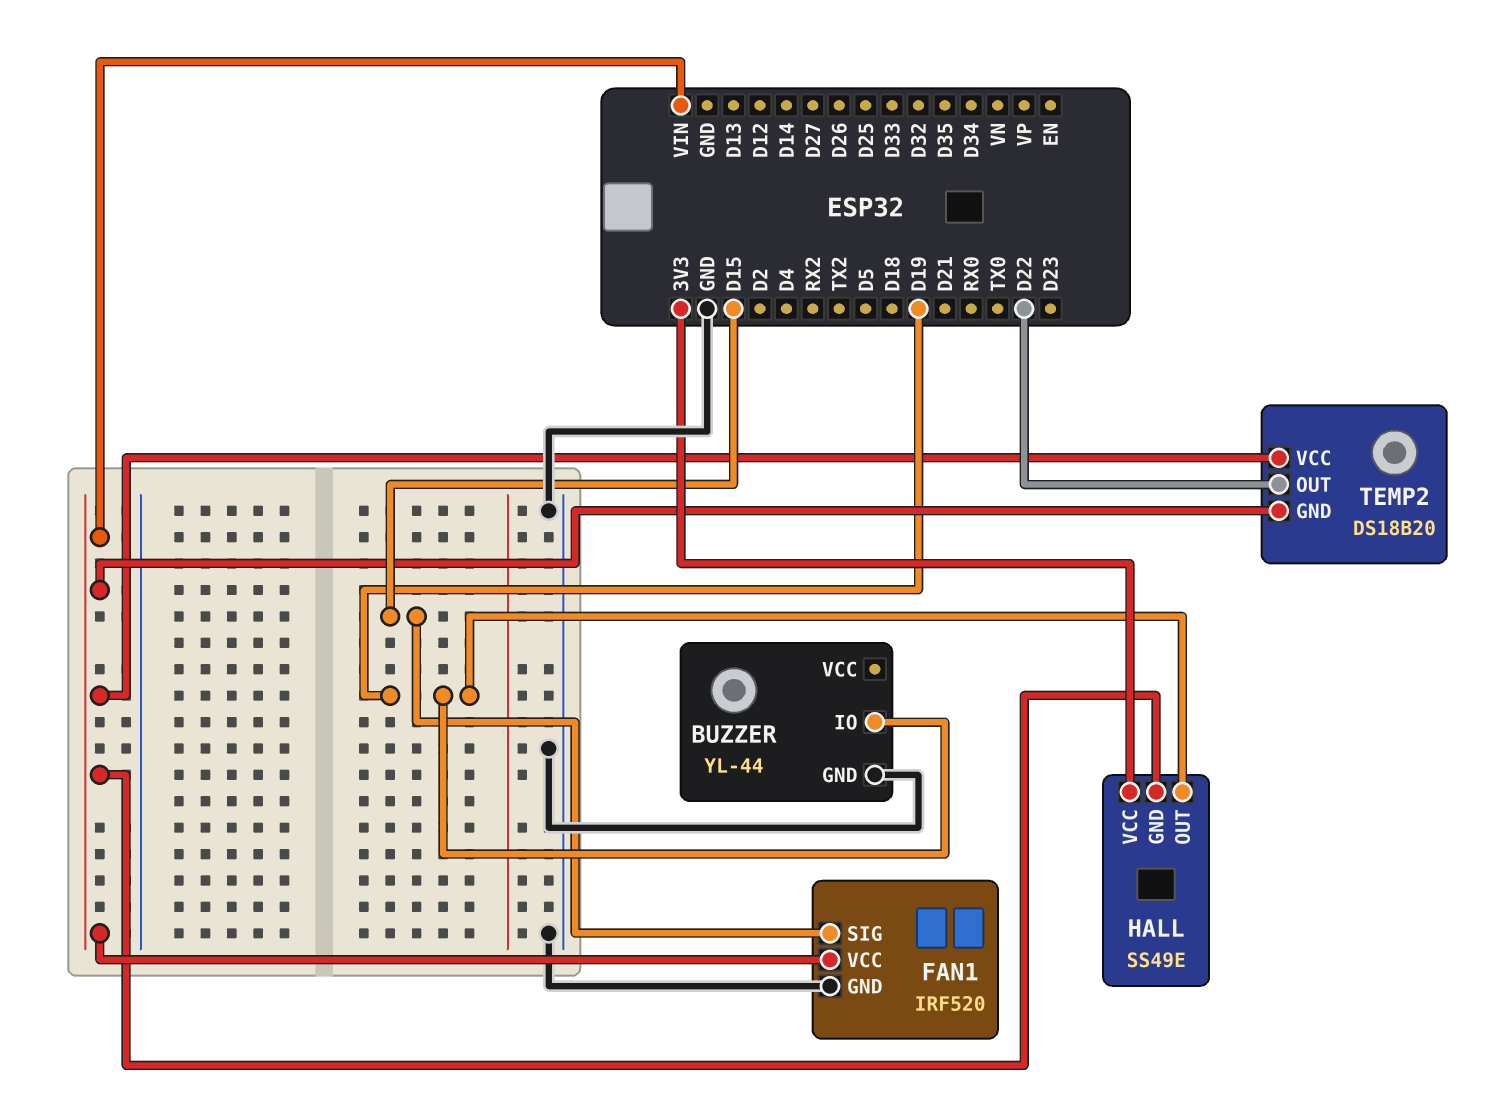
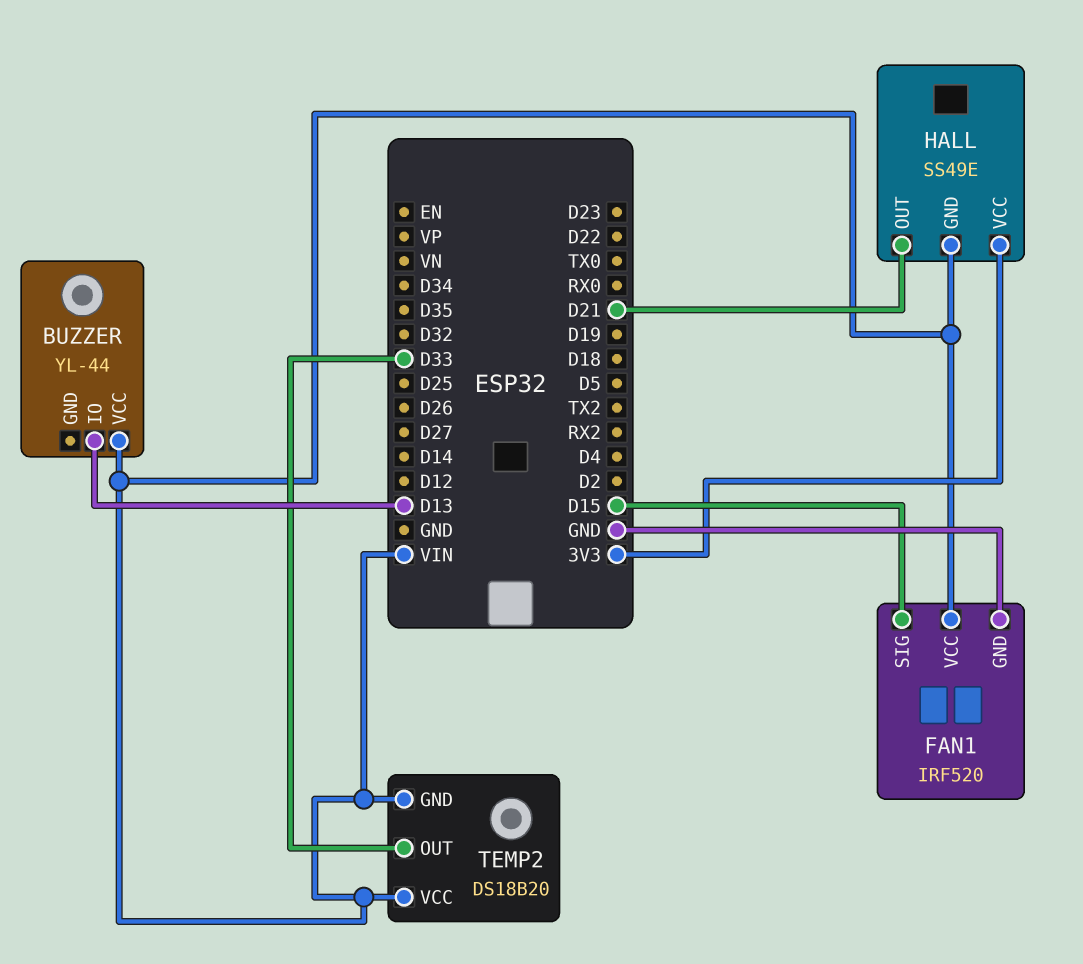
BUZZER pin GND: GND -> none
BUZZER pin IO: D19 -> D13
BUZZER pin VCC: none -> VIN
HALL pin OUT: D19 -> D21
TEMP2 pin OUT: D22 -> D33

